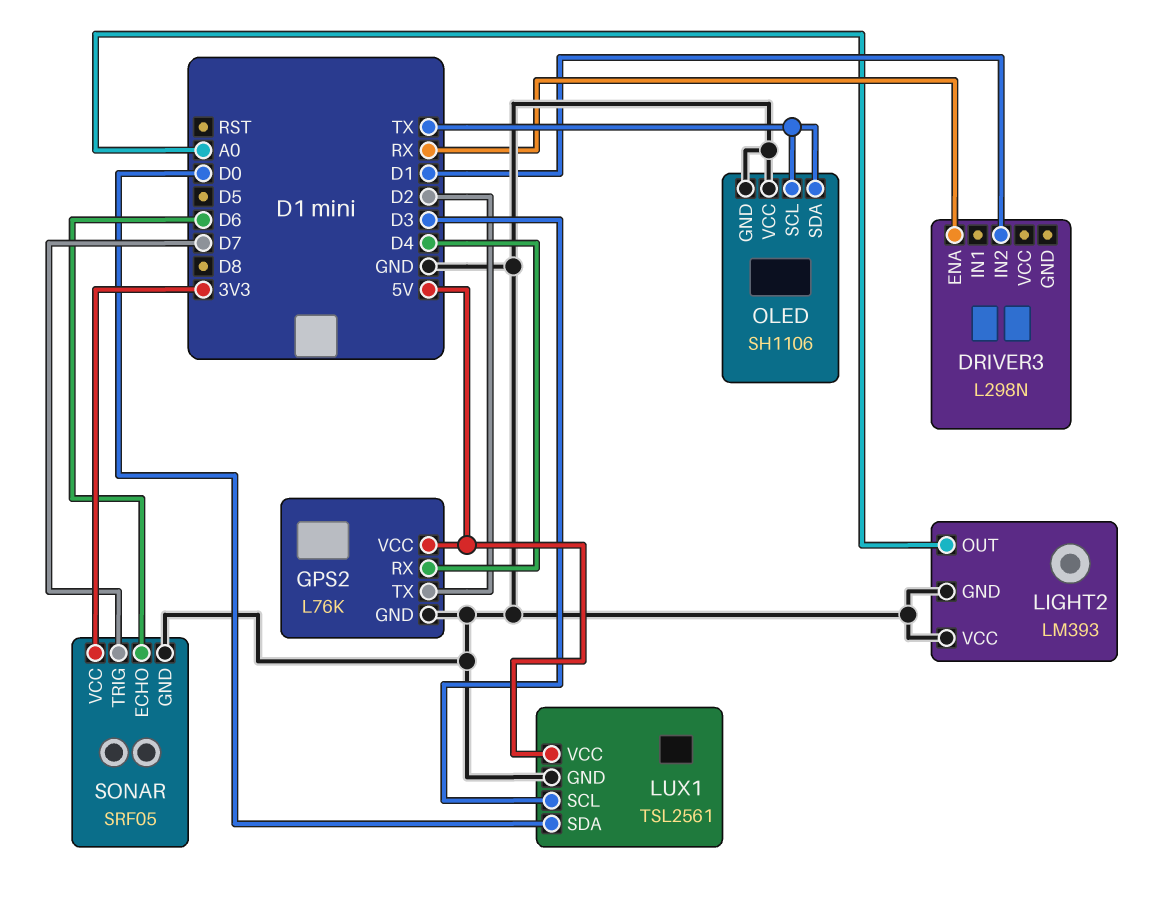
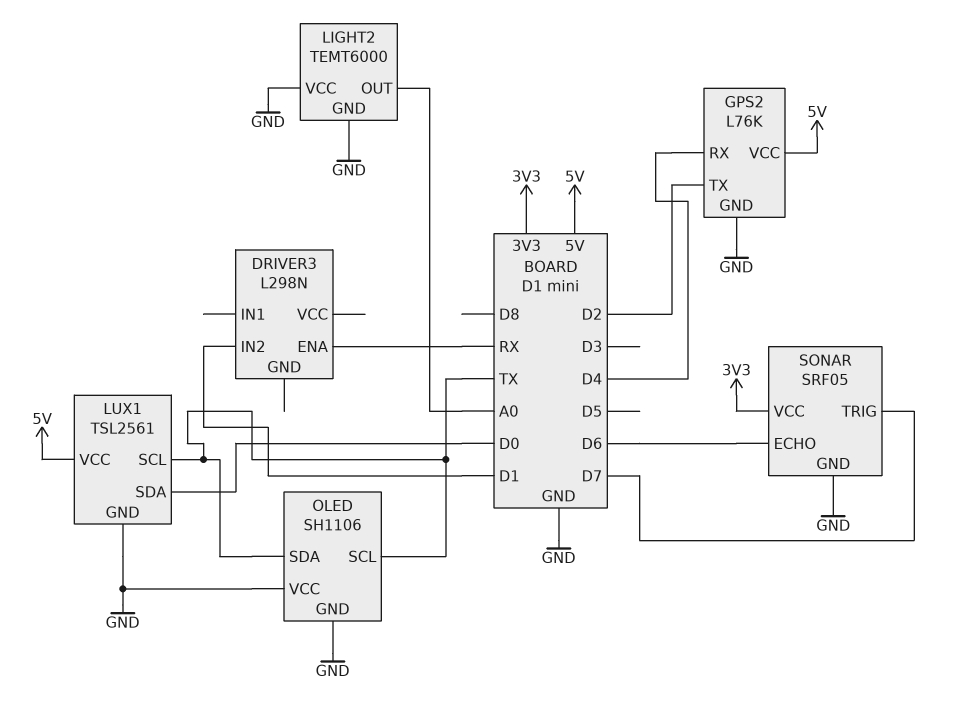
LIGHT2: LM393 -> TEMT6000
LUX1 pin SCL: D3 -> TX

